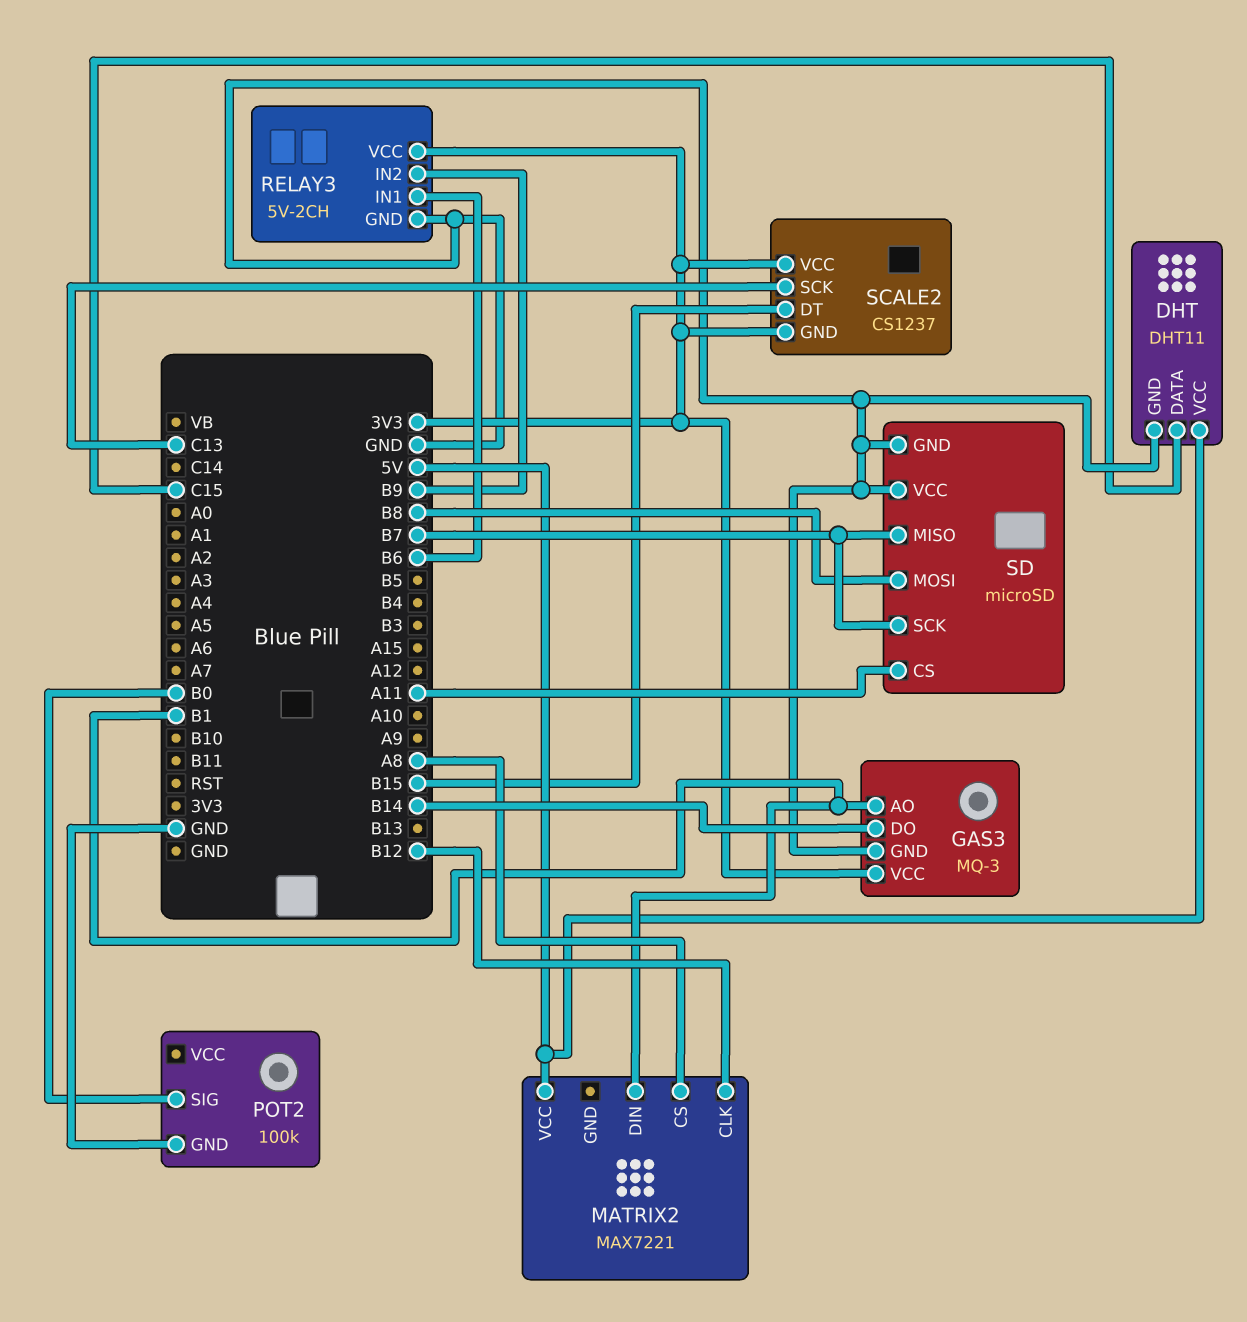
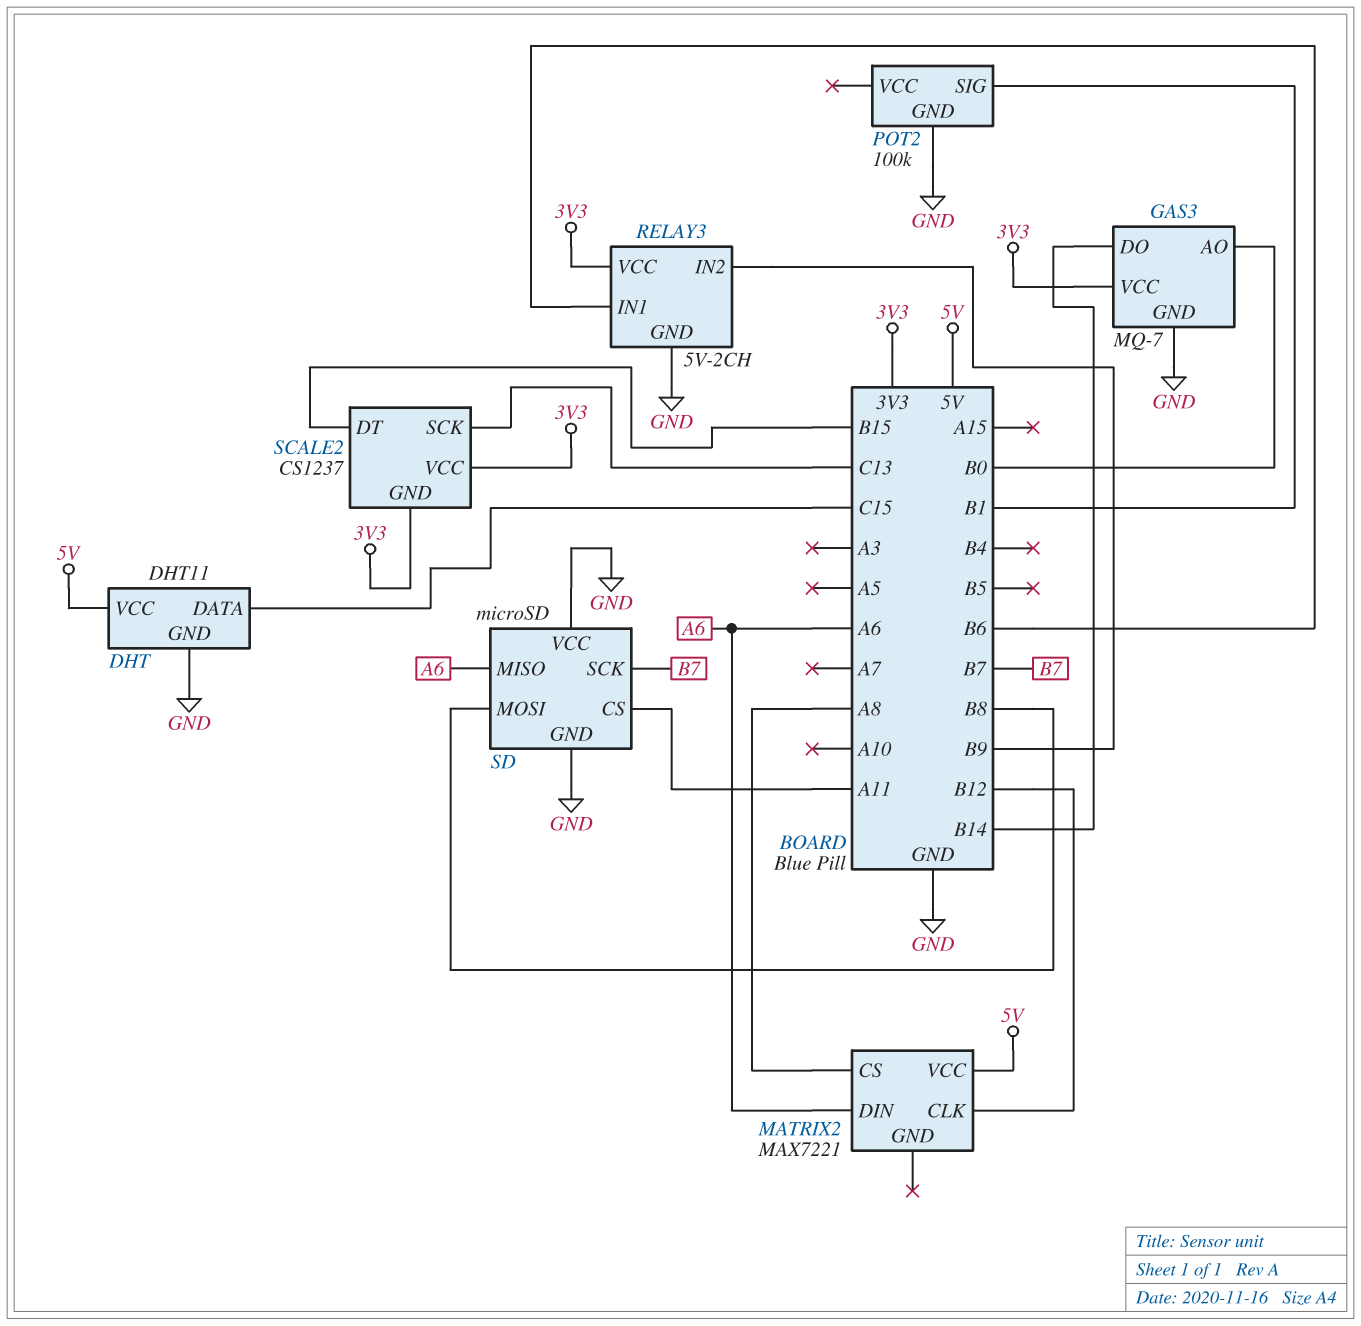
GAS3: MQ-3 -> MQ-7
GAS3 pin AO: B1 -> B0
MATRIX2 pin DIN: B1 -> A6
POT2 pin SIG: B0 -> B1
SD pin MISO: B7 -> A6

